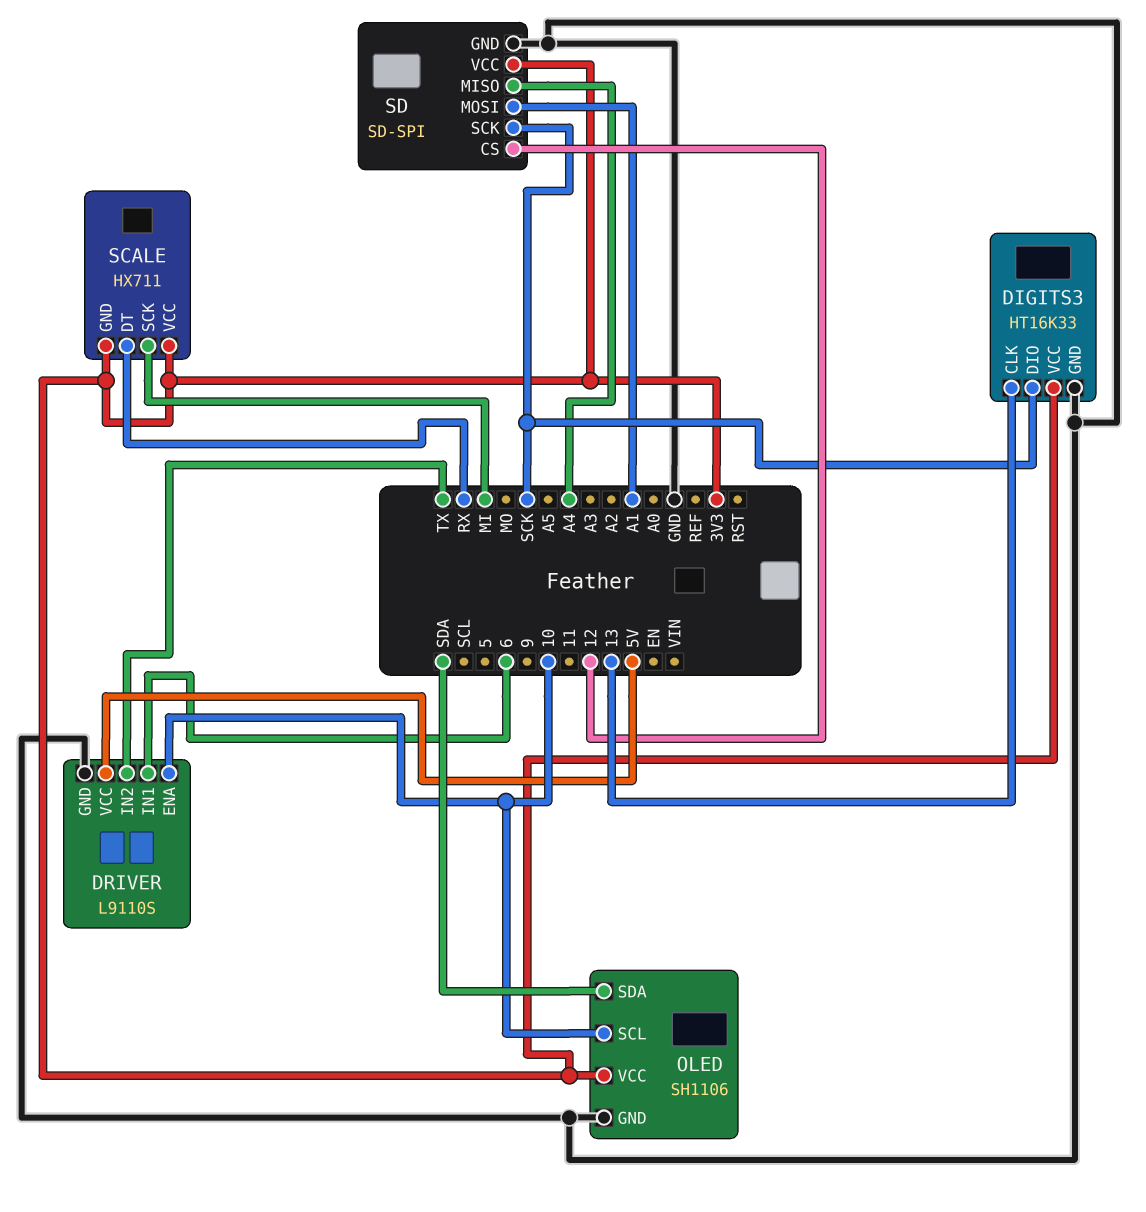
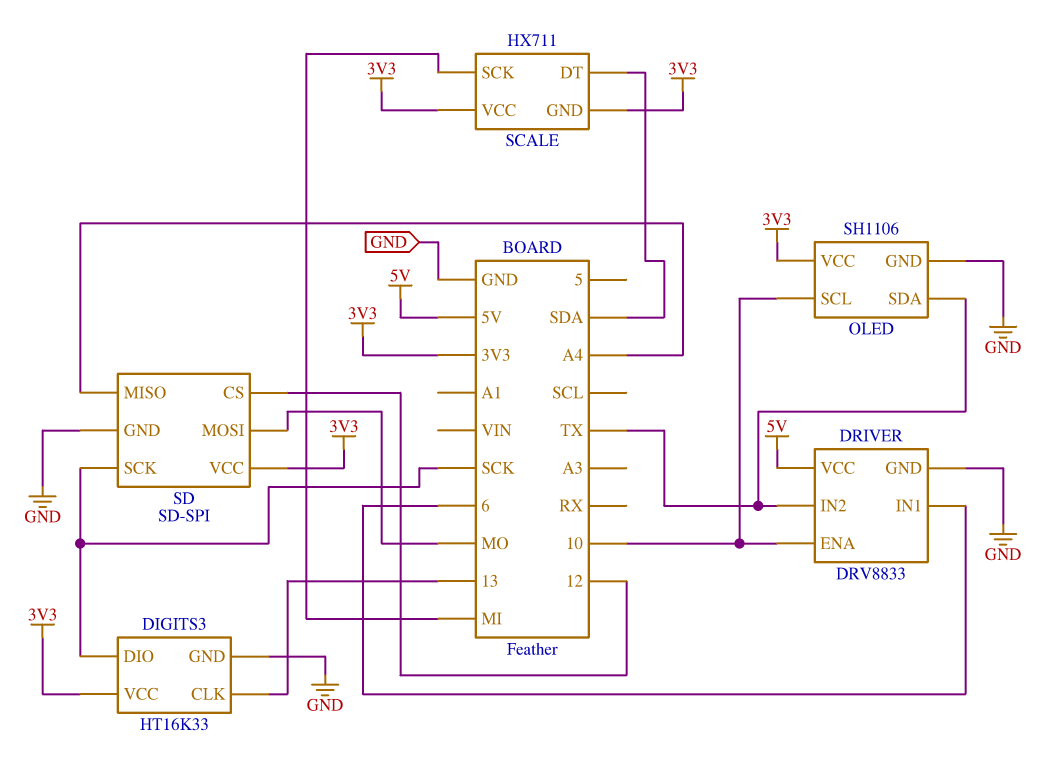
DRIVER: L9110S -> DRV8833
OLED pin SDA: SDA -> TX
SCALE pin DT: RX -> SDA
SD pin MOSI: A1 -> MO

